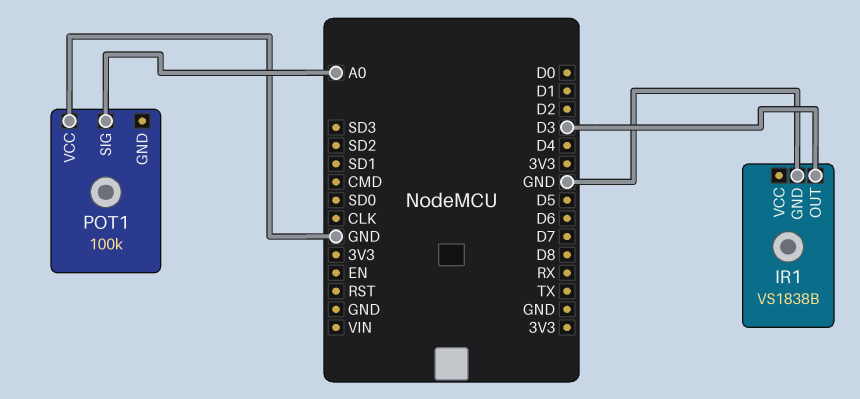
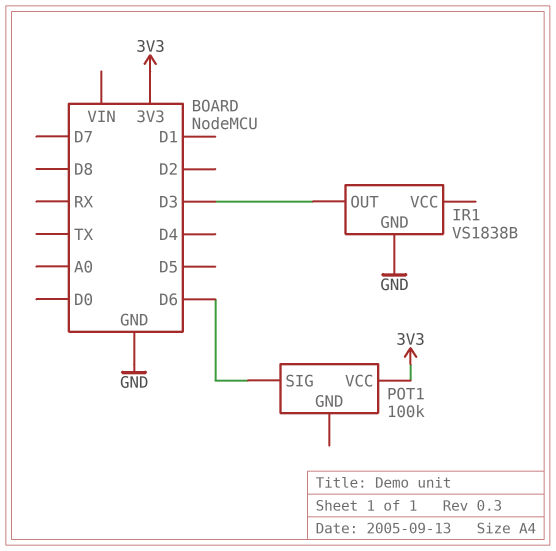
POT1 pin SIG: A0 -> D6
POT1 pin VCC: GND -> 3V3

